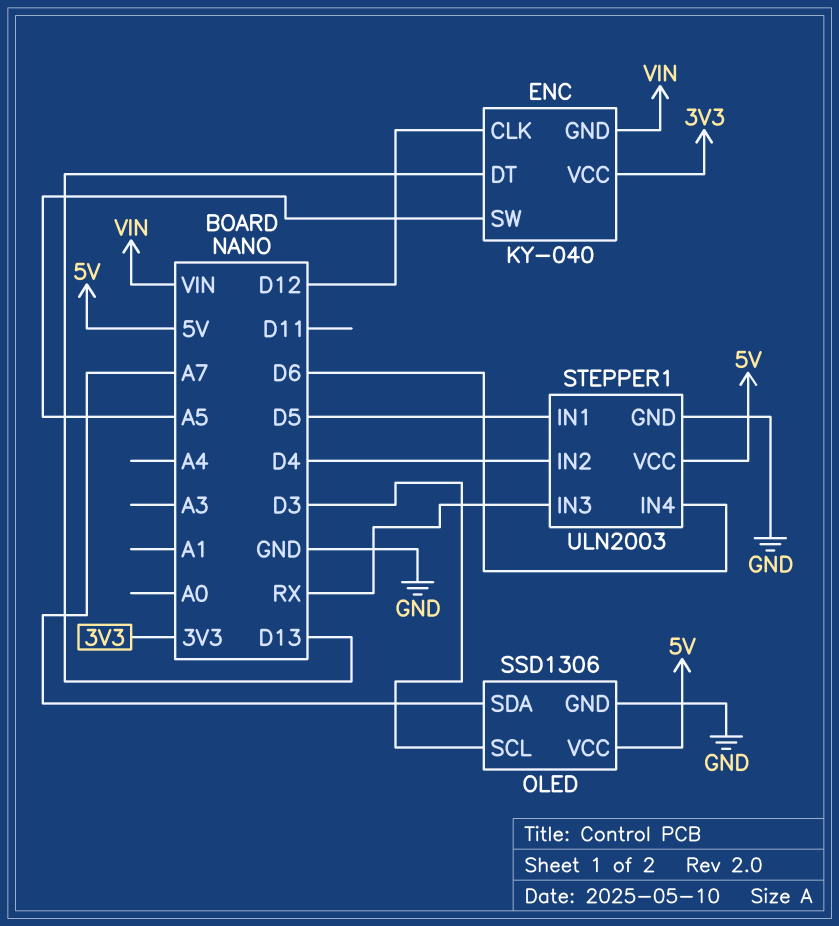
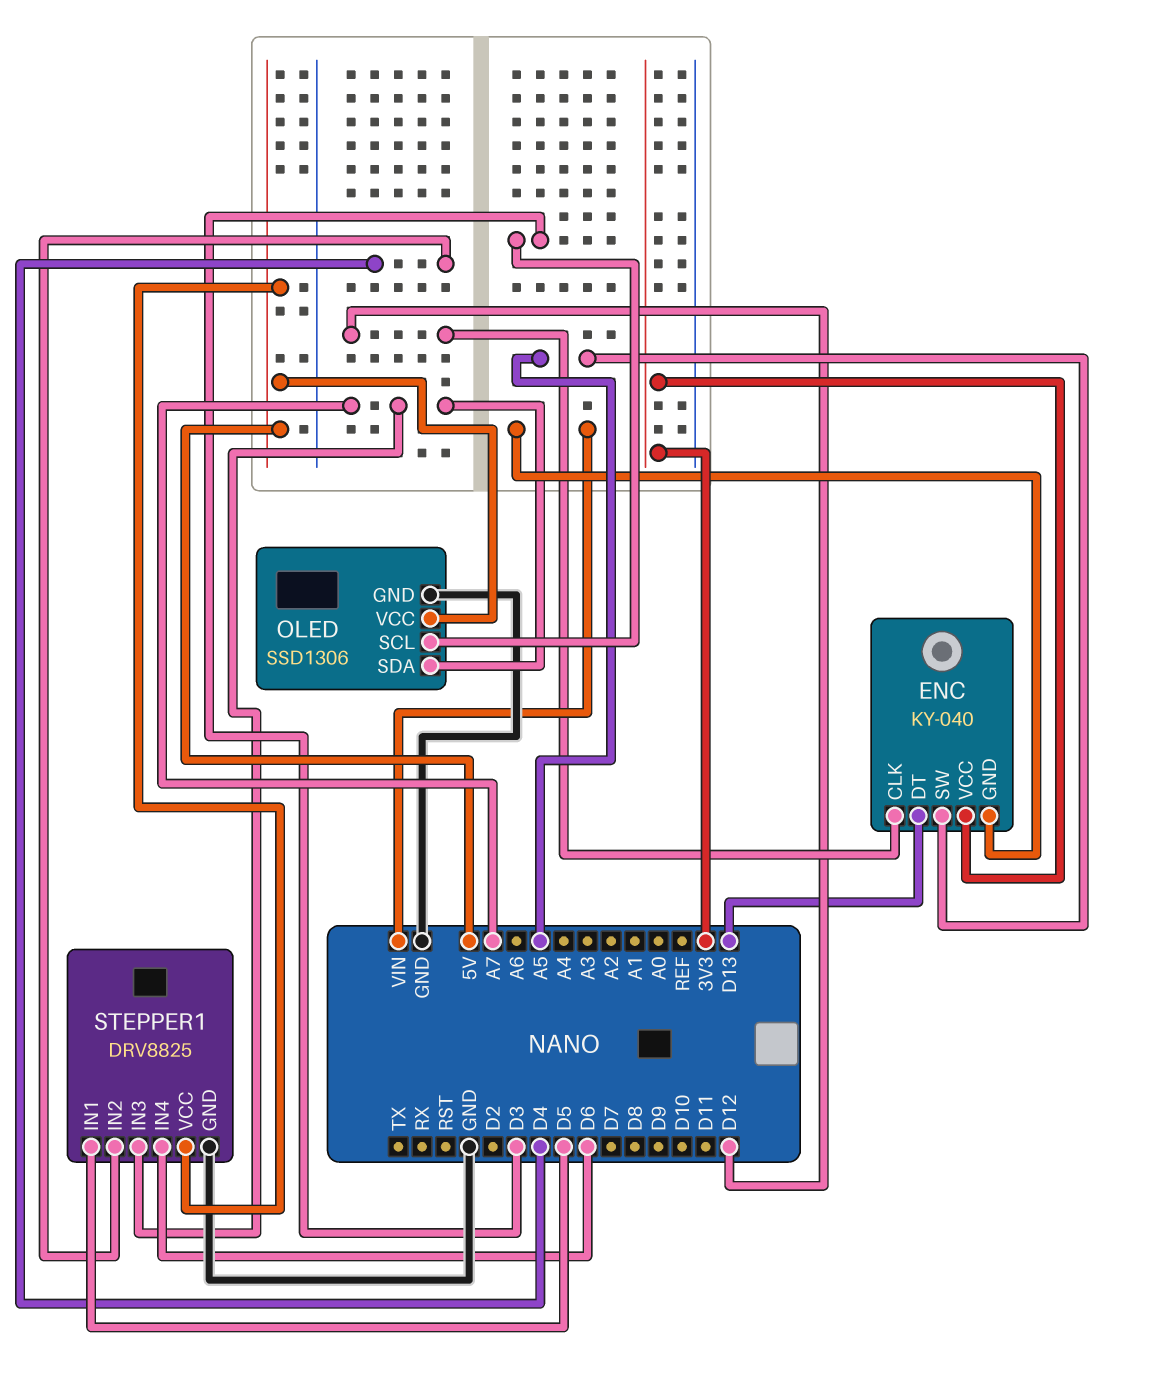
STEPPER1: ULN2003 -> DRV8825
STEPPER1 pin IN3: RX -> A7

